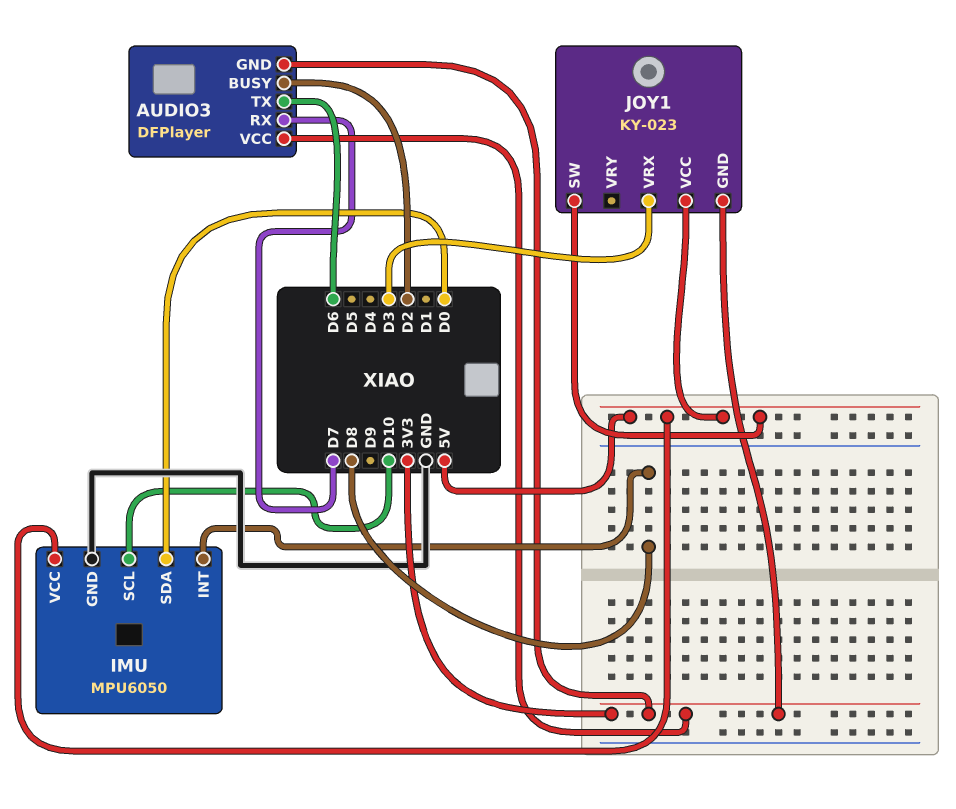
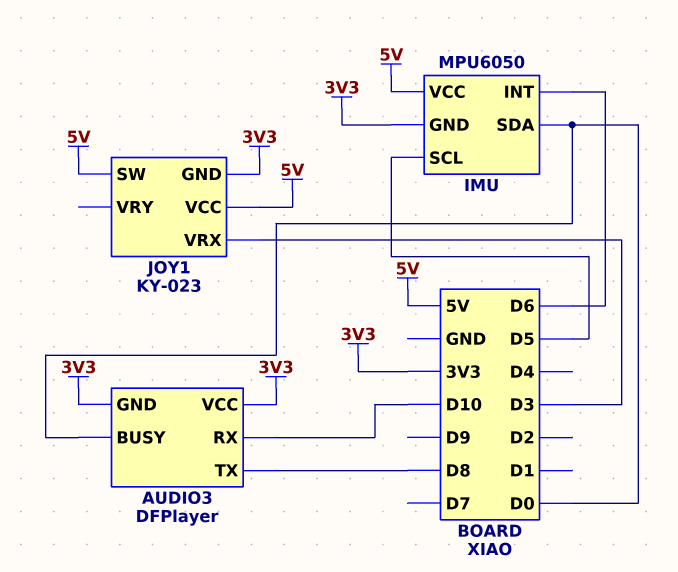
AUDIO3 pin BUSY: D2 -> D0
AUDIO3 pin RX: D7 -> D10
AUDIO3 pin TX: D6 -> D8
IMU pin GND: GND -> 3V3
IMU pin INT: D8 -> D6
IMU pin SCL: D10 -> D5

